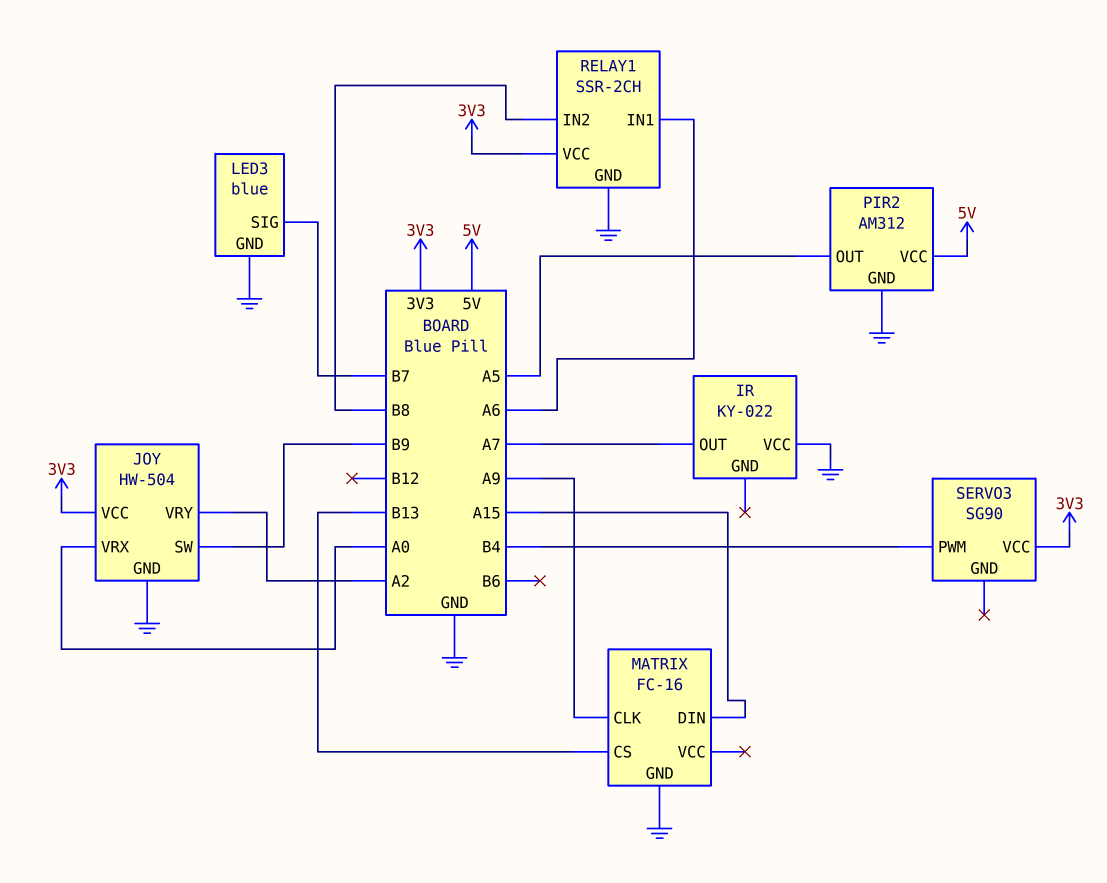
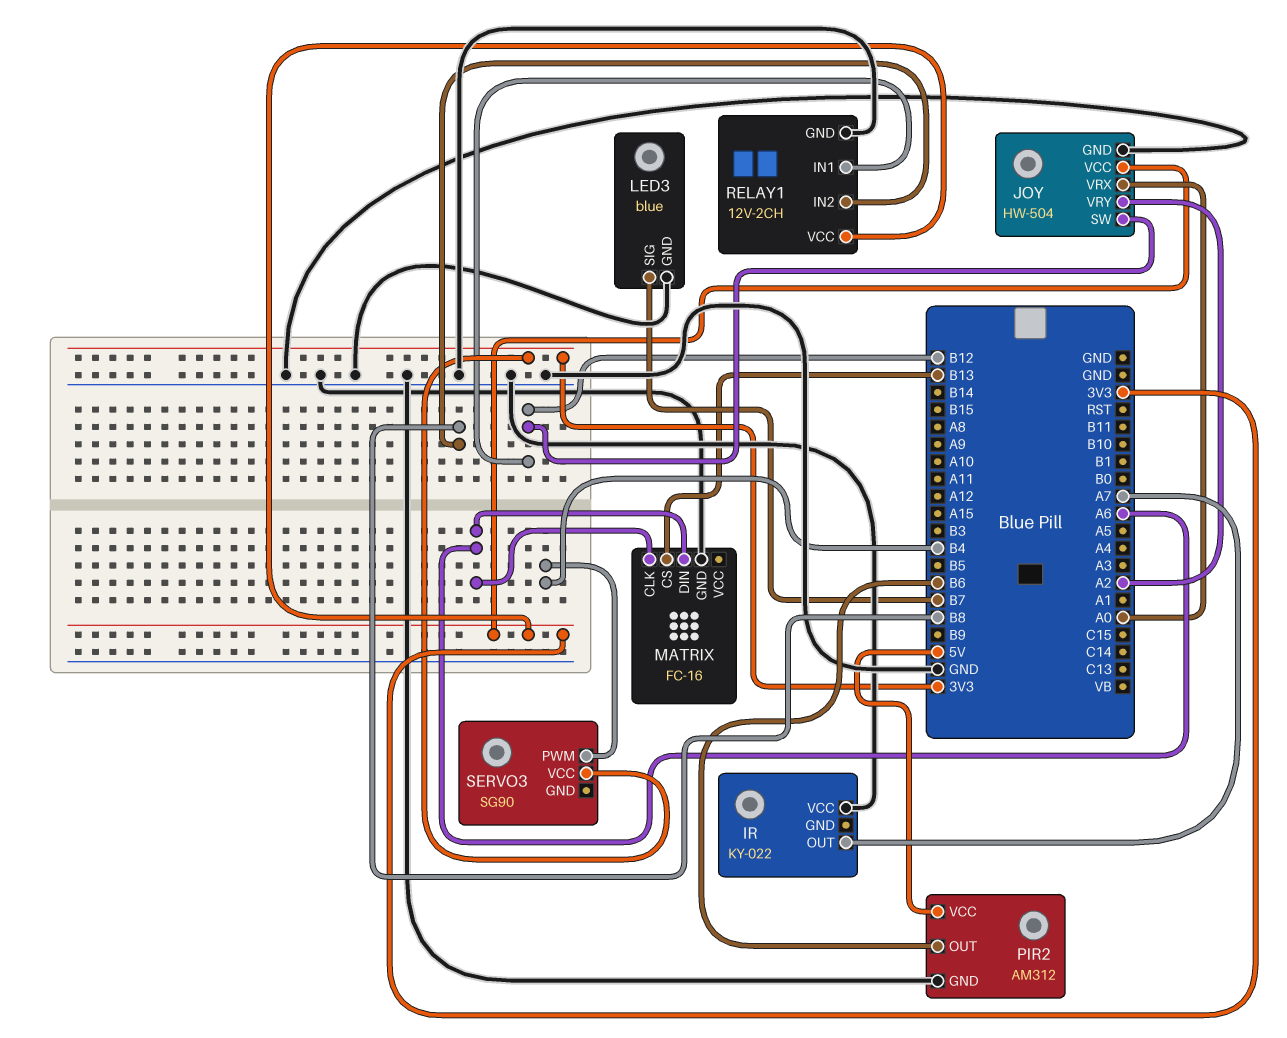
JOY pin SW: B9 -> B12
MATRIX pin CLK: A9 -> A6
MATRIX pin DIN: A15 -> A6
PIR2 pin OUT: A5 -> B6
RELAY1: SSR-2CH -> 12V-2CH
RELAY1 pin IN1: A6 -> B12

